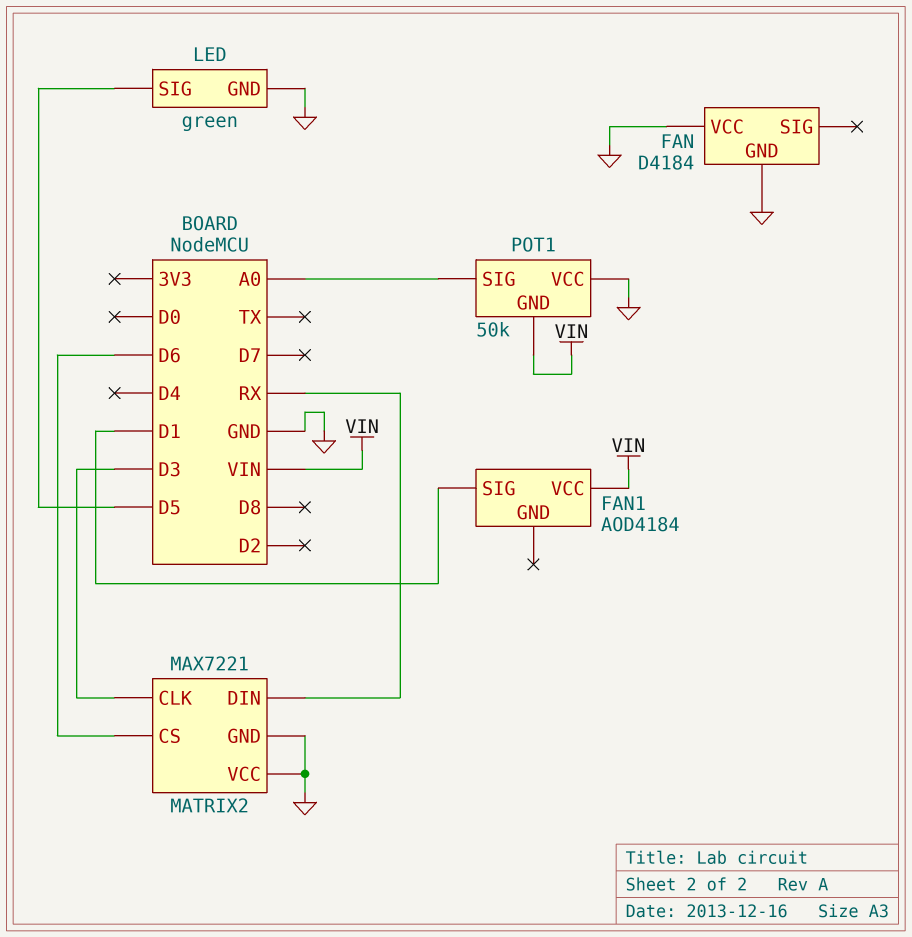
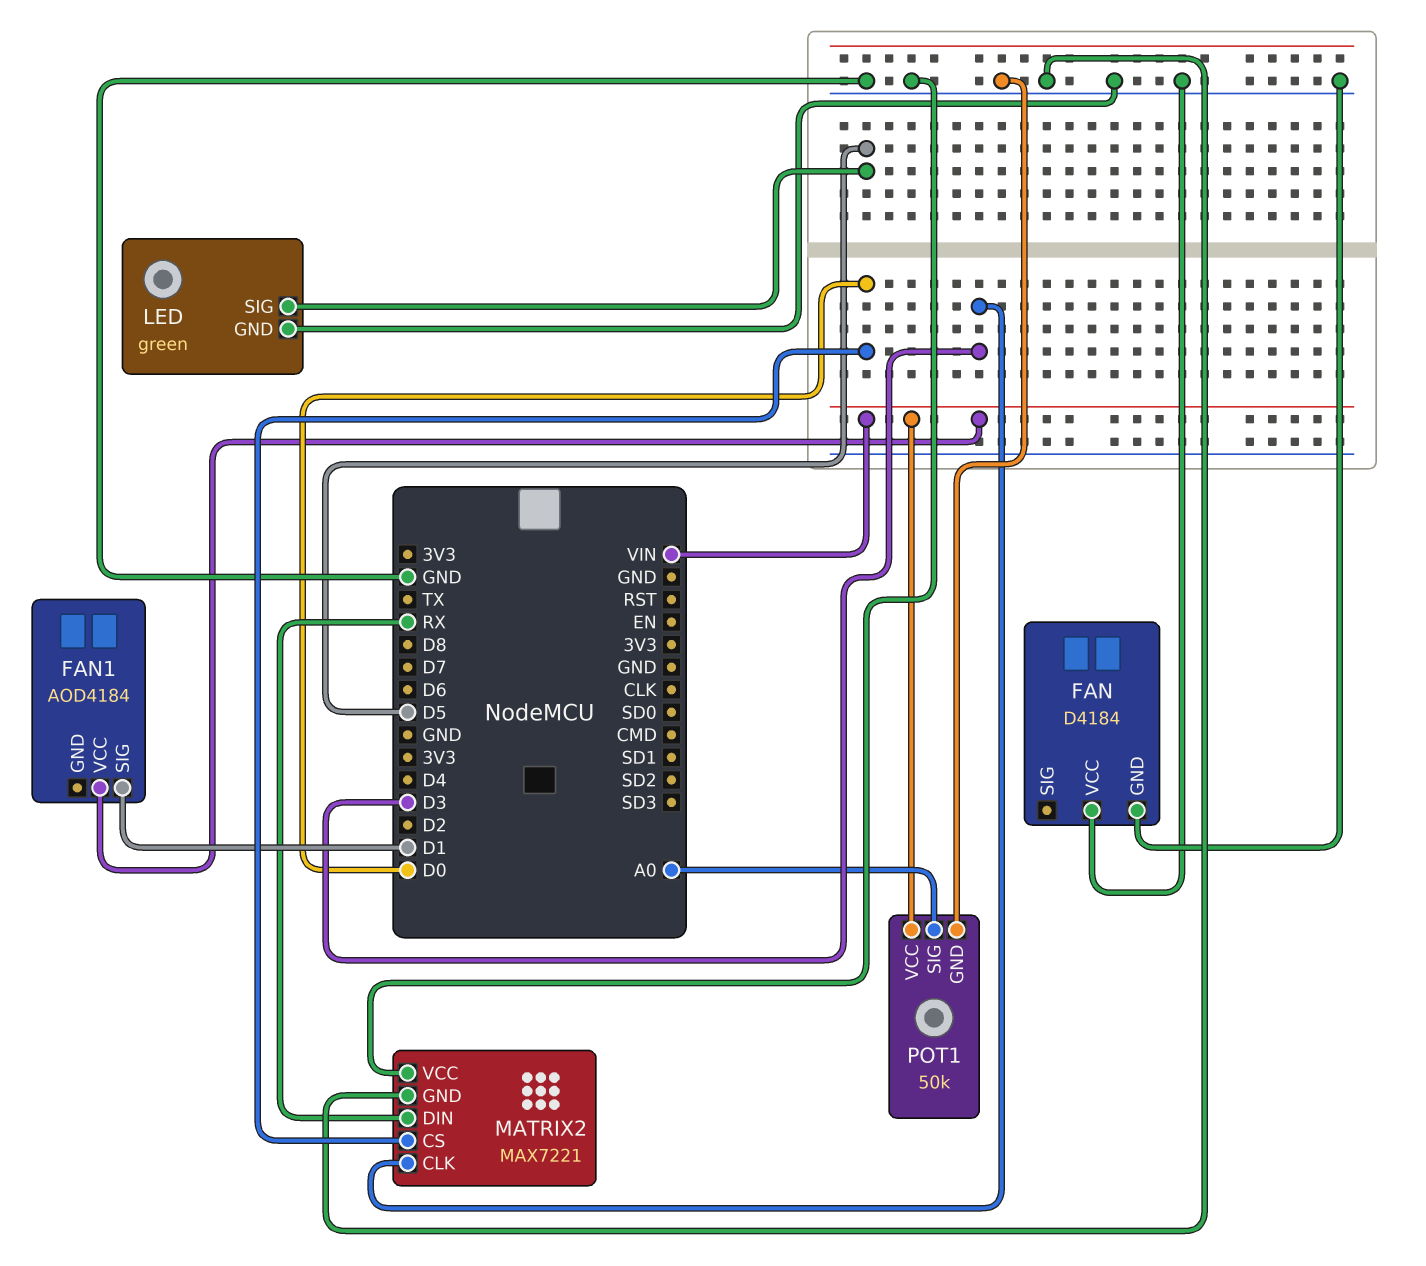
MATRIX2 pin CS: D6 -> D0
POT1 pin GND: VIN -> GND
POT1 pin VCC: GND -> VIN

